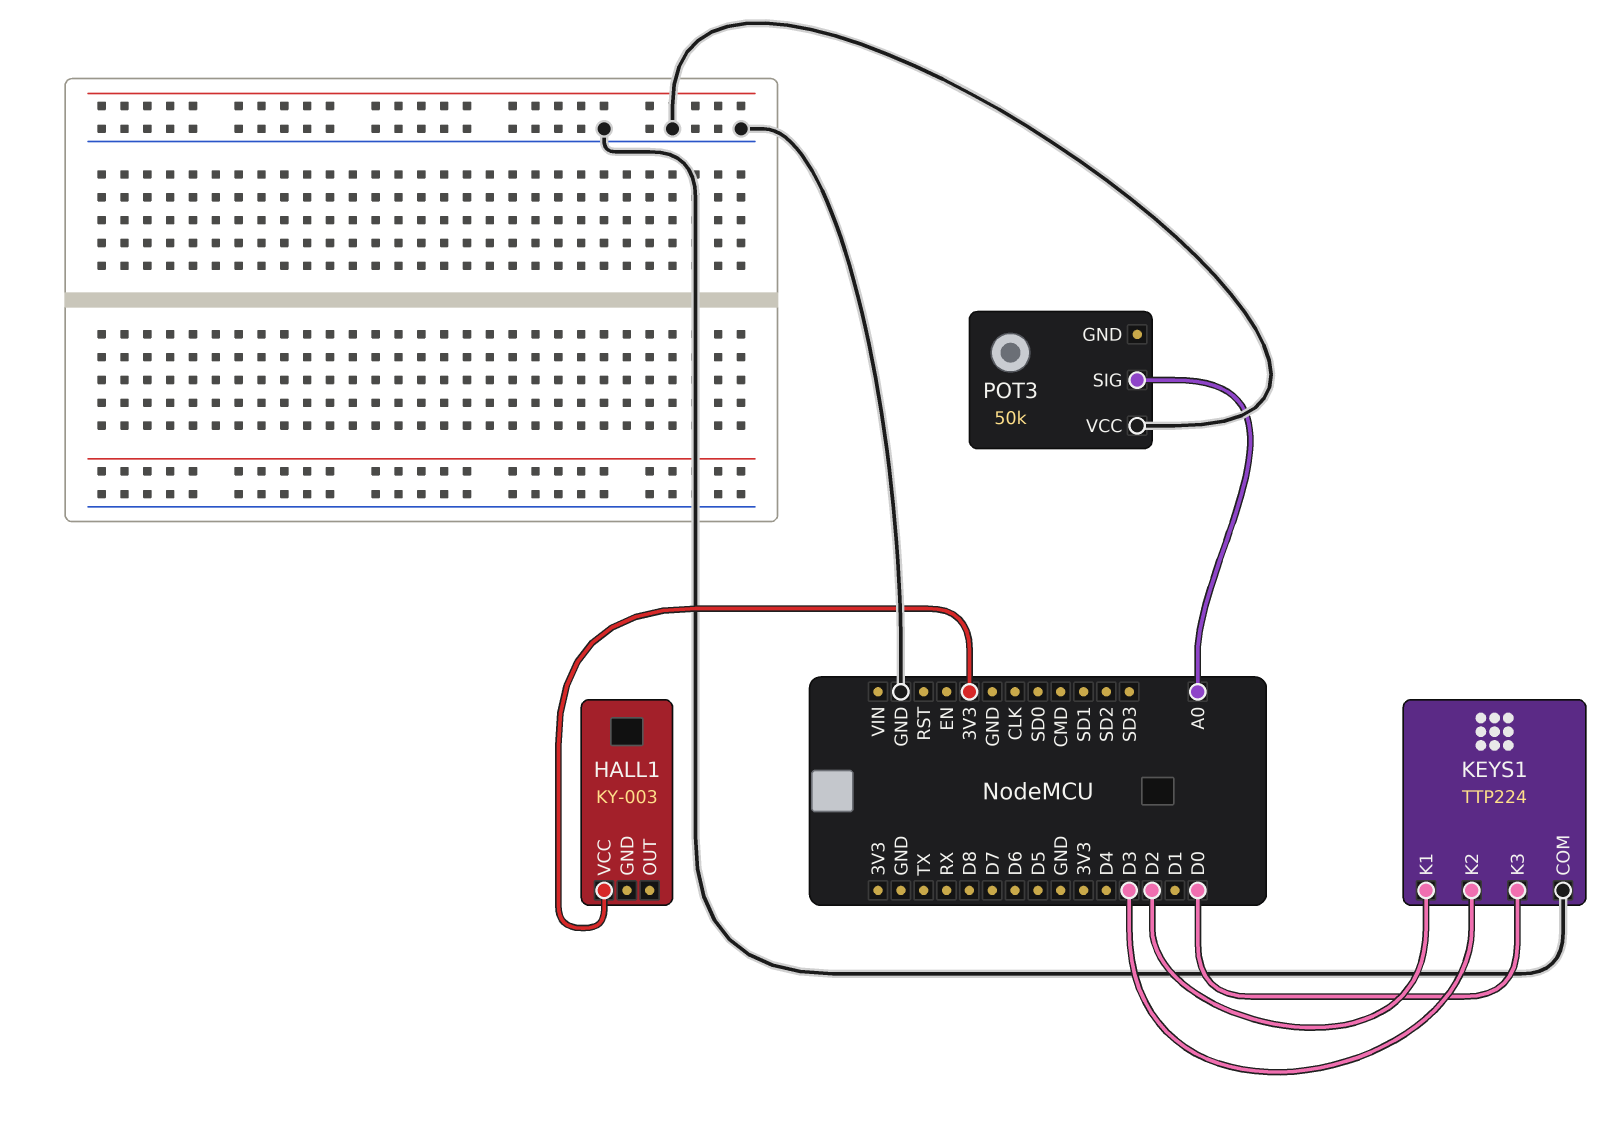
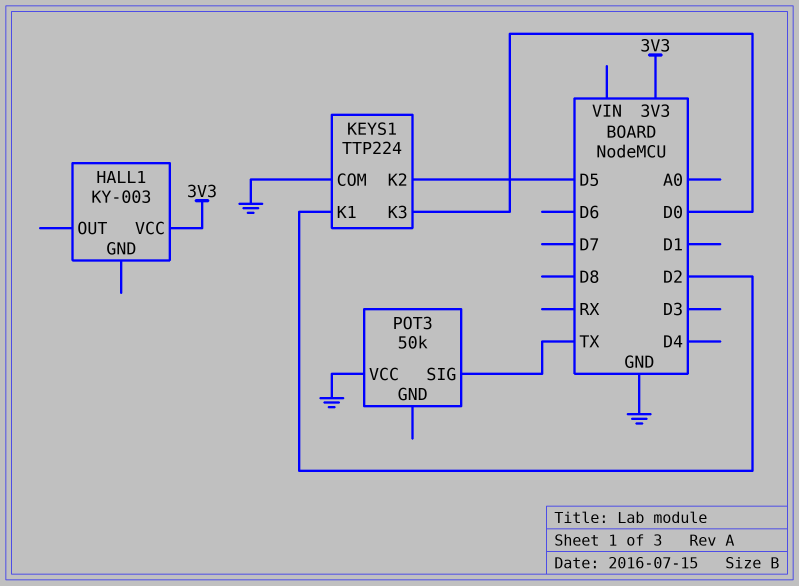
KEYS1 pin K2: D3 -> D5
POT3 pin SIG: A0 -> TX

